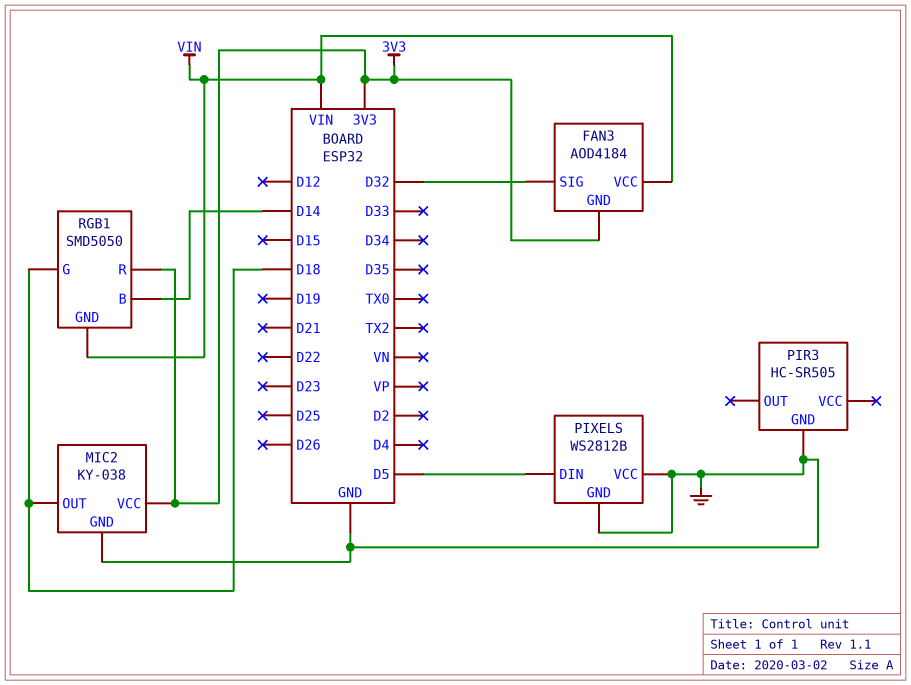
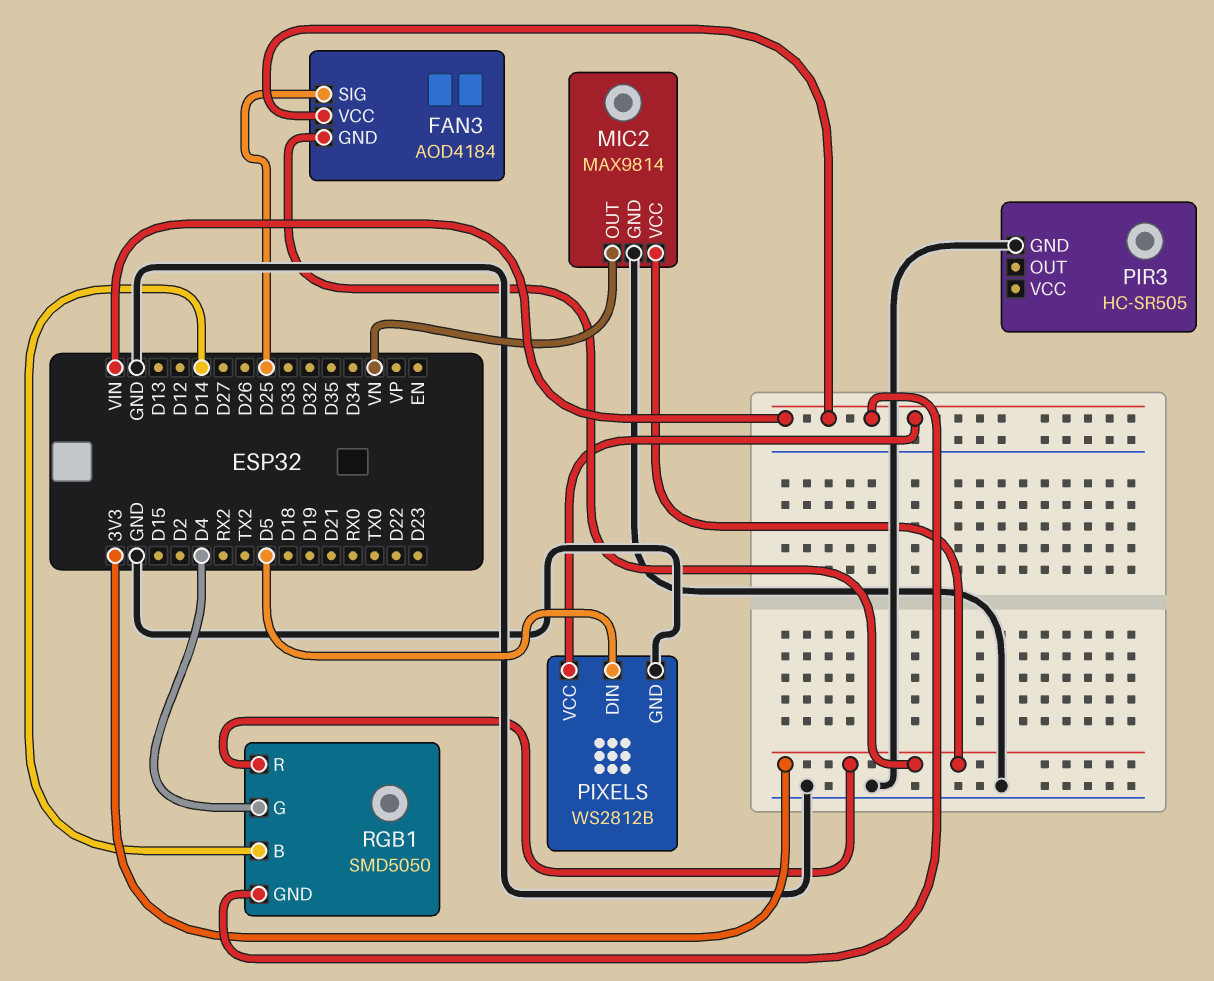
FAN3 pin SIG: D32 -> D25
MIC2: KY-038 -> MAX9814
MIC2 pin OUT: D18 -> VN
PIXELS pin VCC: GND -> VIN
RGB1 pin G: D18 -> D4

